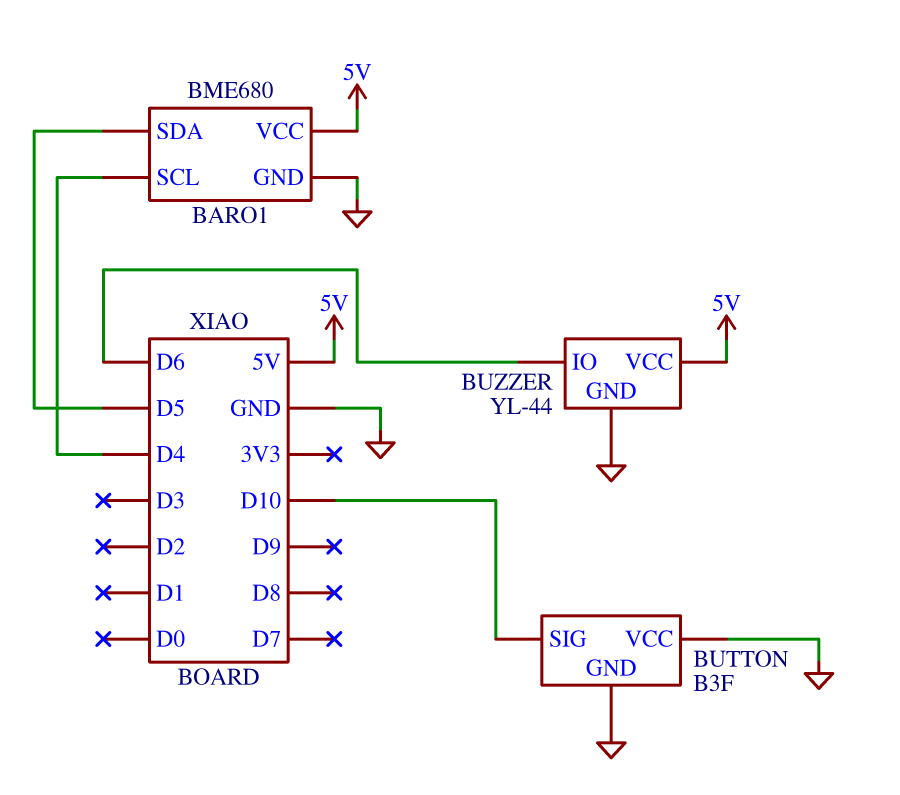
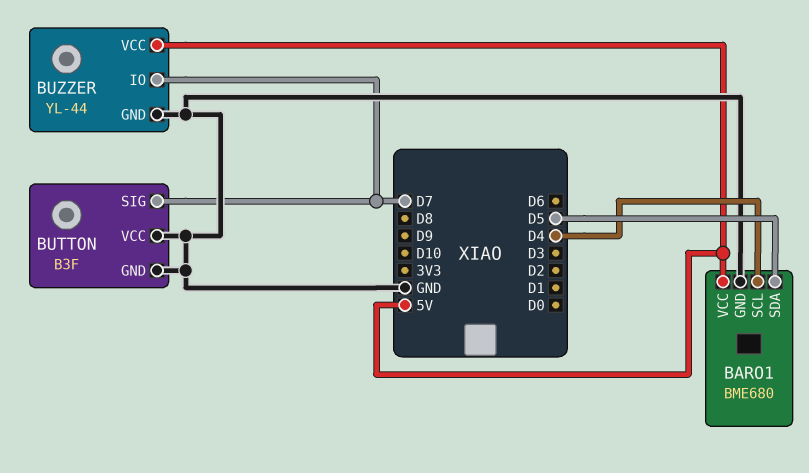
BUTTON pin SIG: D10 -> D7
BUZZER pin IO: D6 -> D7

